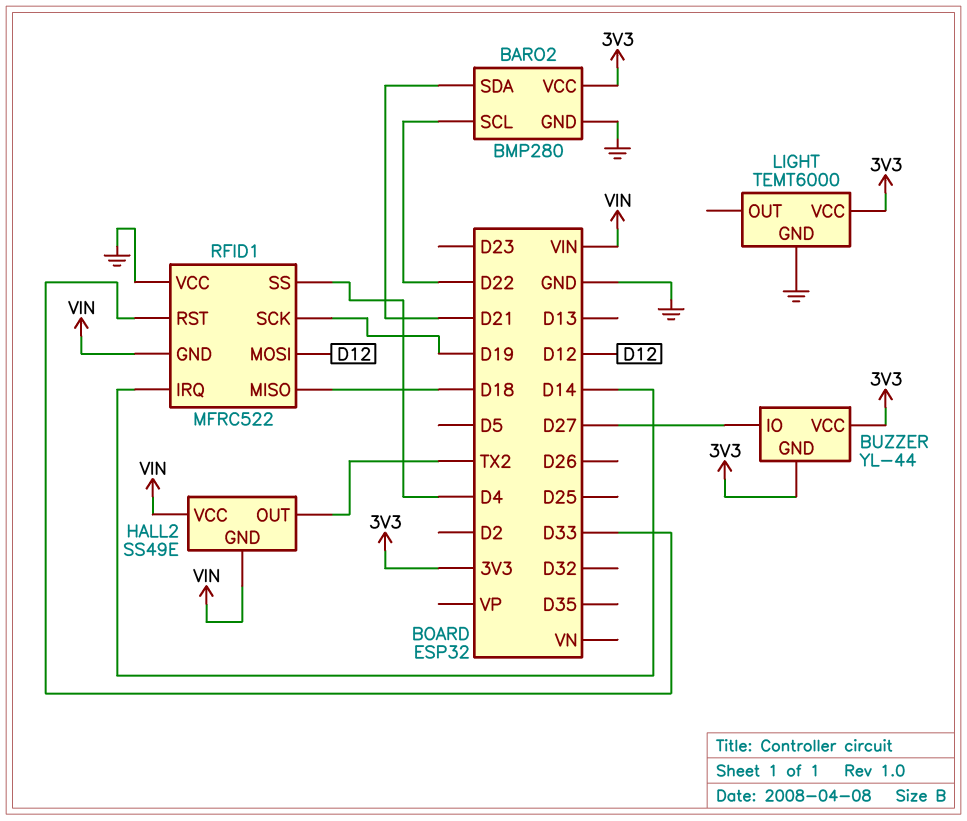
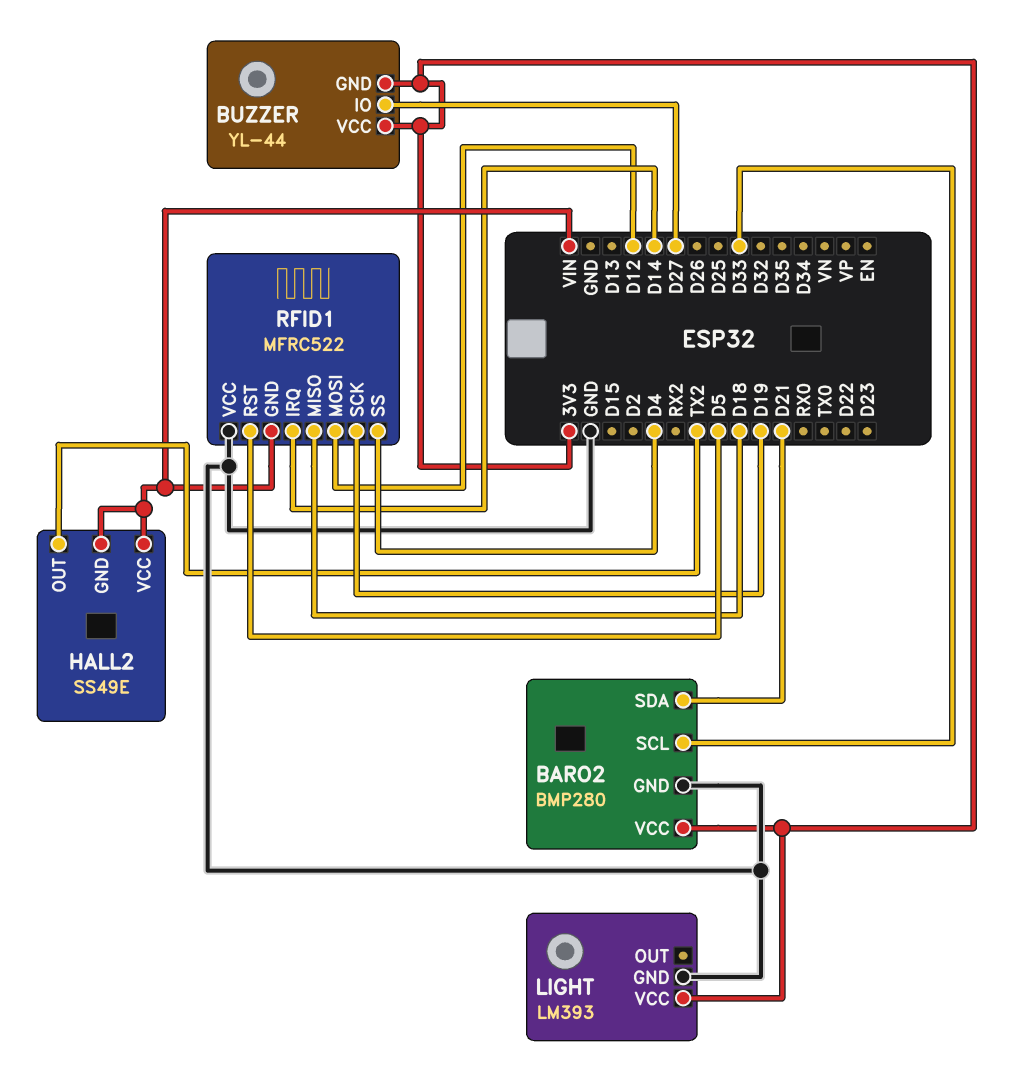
BARO2 pin SCL: D22 -> D33
LIGHT: TEMT6000 -> LM393
RFID1 pin RST: D33 -> D5

